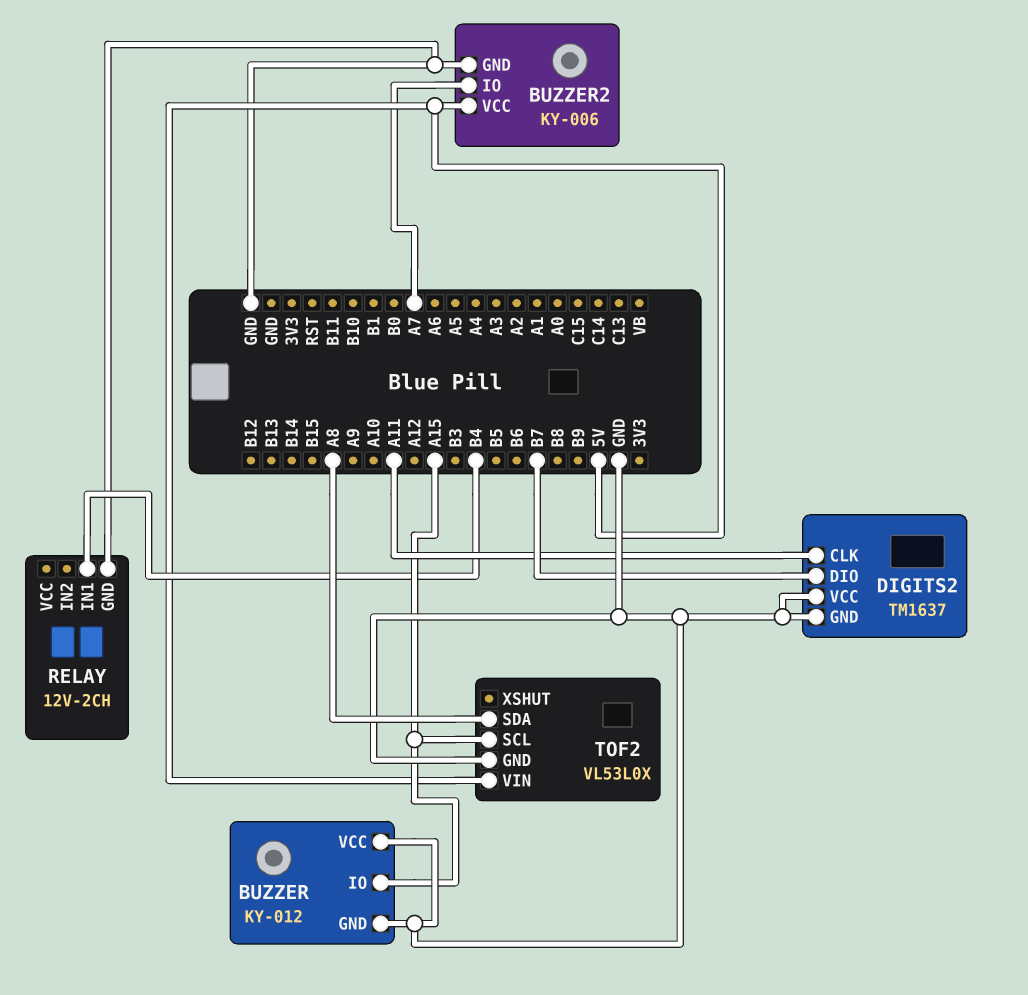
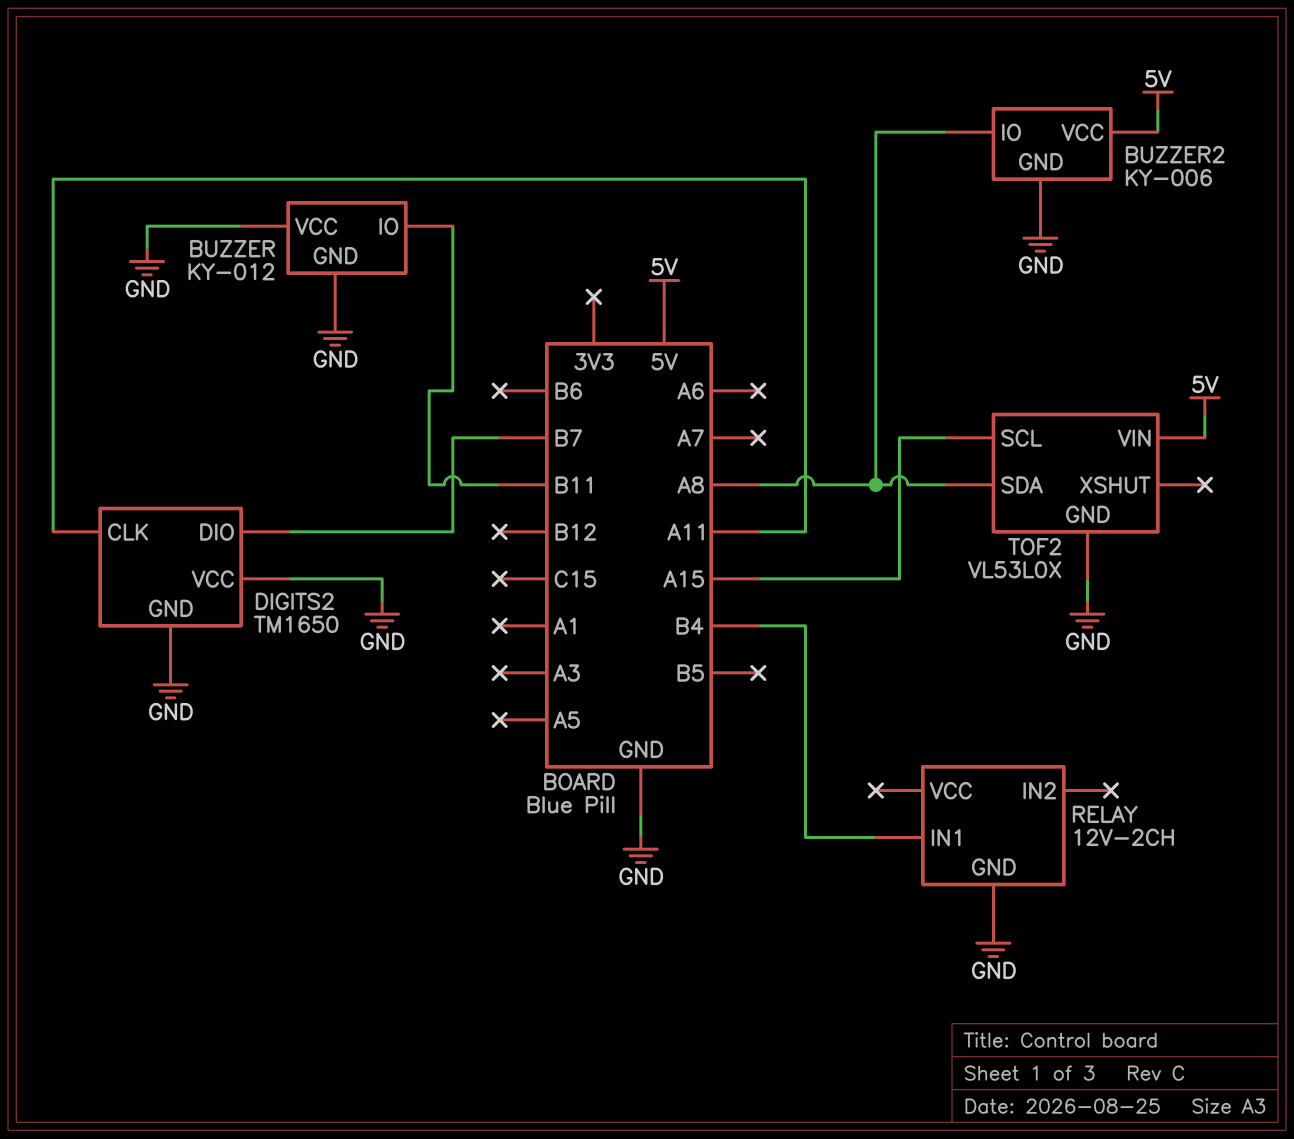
BUZZER pin IO: A15 -> B11
BUZZER2 pin IO: A7 -> A8
DIGITS2: TM1637 -> TM1650

